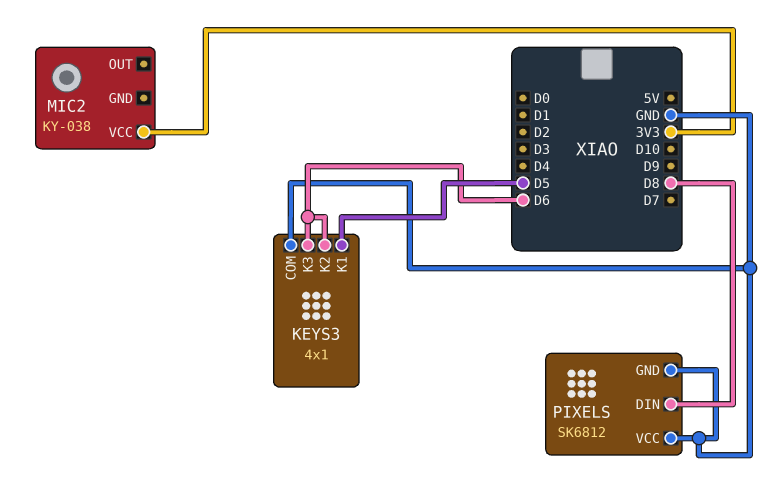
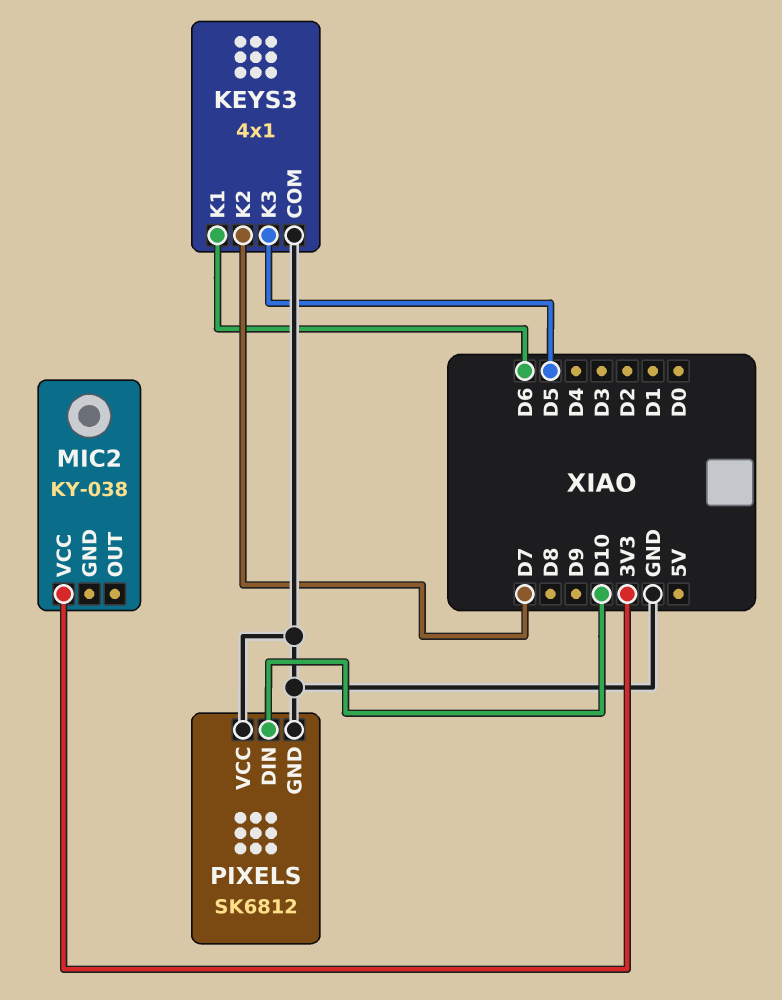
KEYS3 pin K1: D5 -> D6
KEYS3 pin K2: D6 -> D7
KEYS3 pin K3: D6 -> D5
PIXELS pin DIN: D8 -> D10

